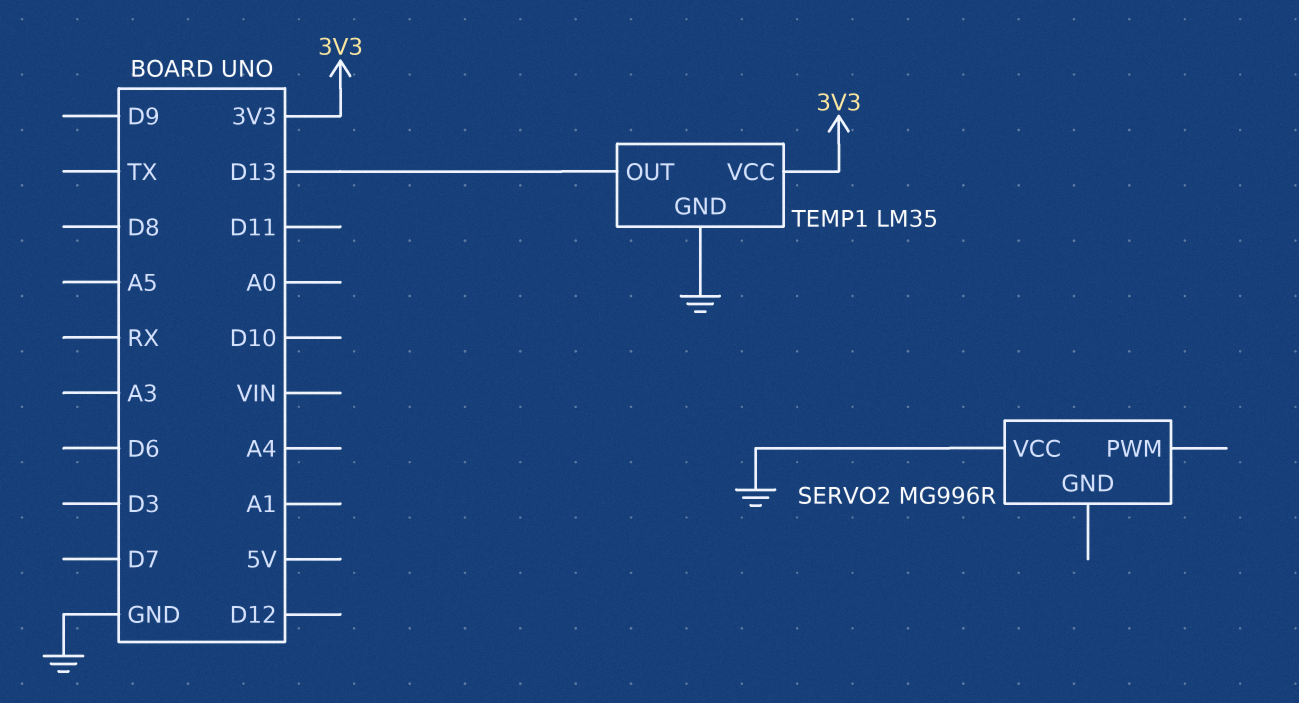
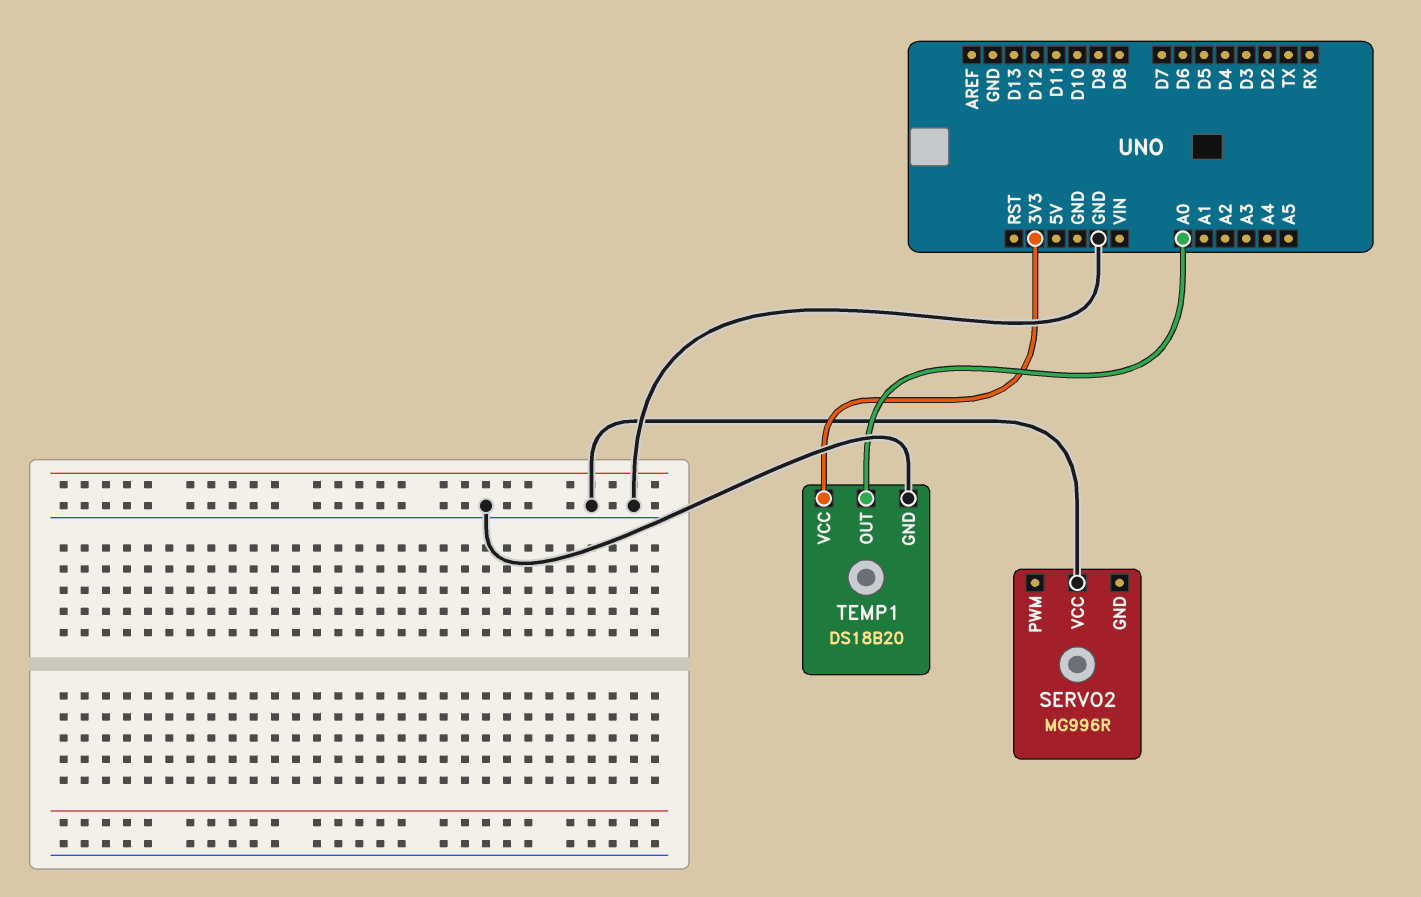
TEMP1: LM35 -> DS18B20
TEMP1 pin OUT: D13 -> A0

